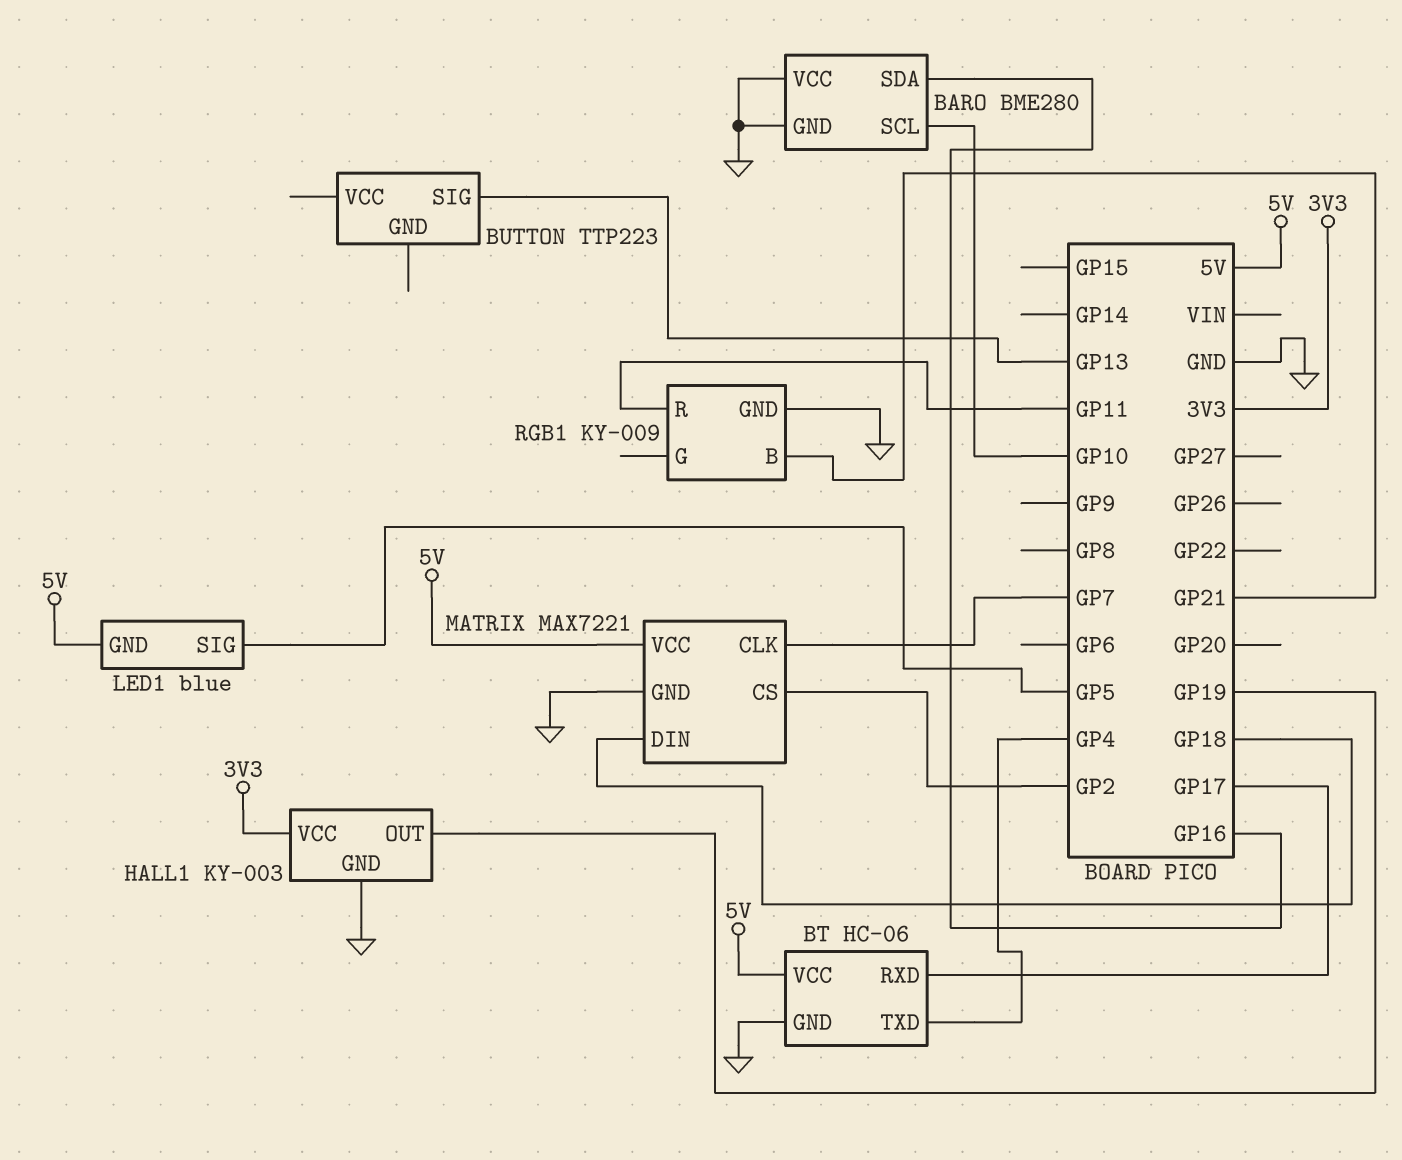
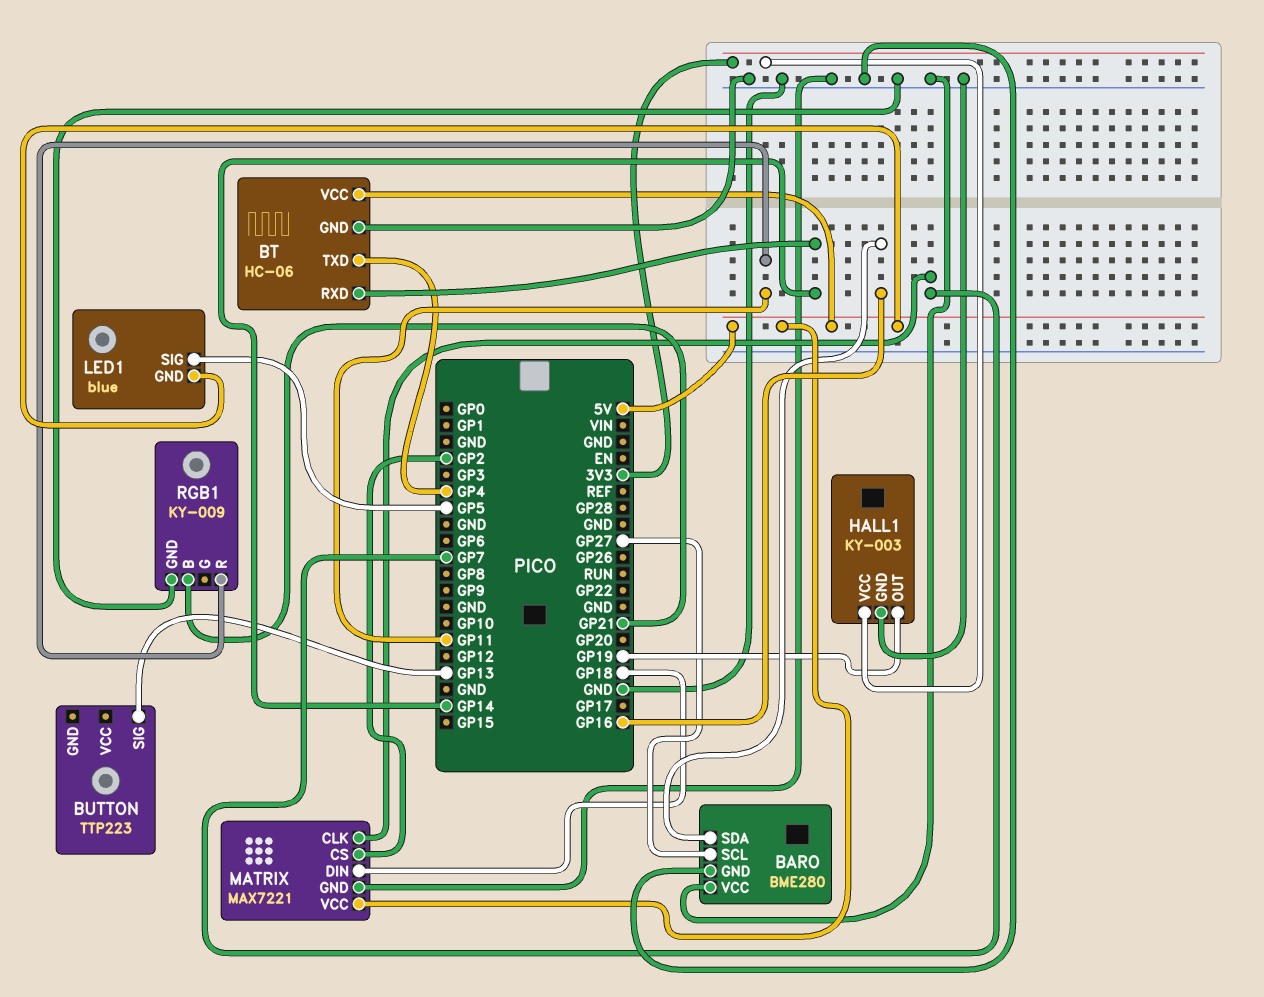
BARO pin SCL: GP10 -> GP27
BT pin RXD: GP17 -> GP14

